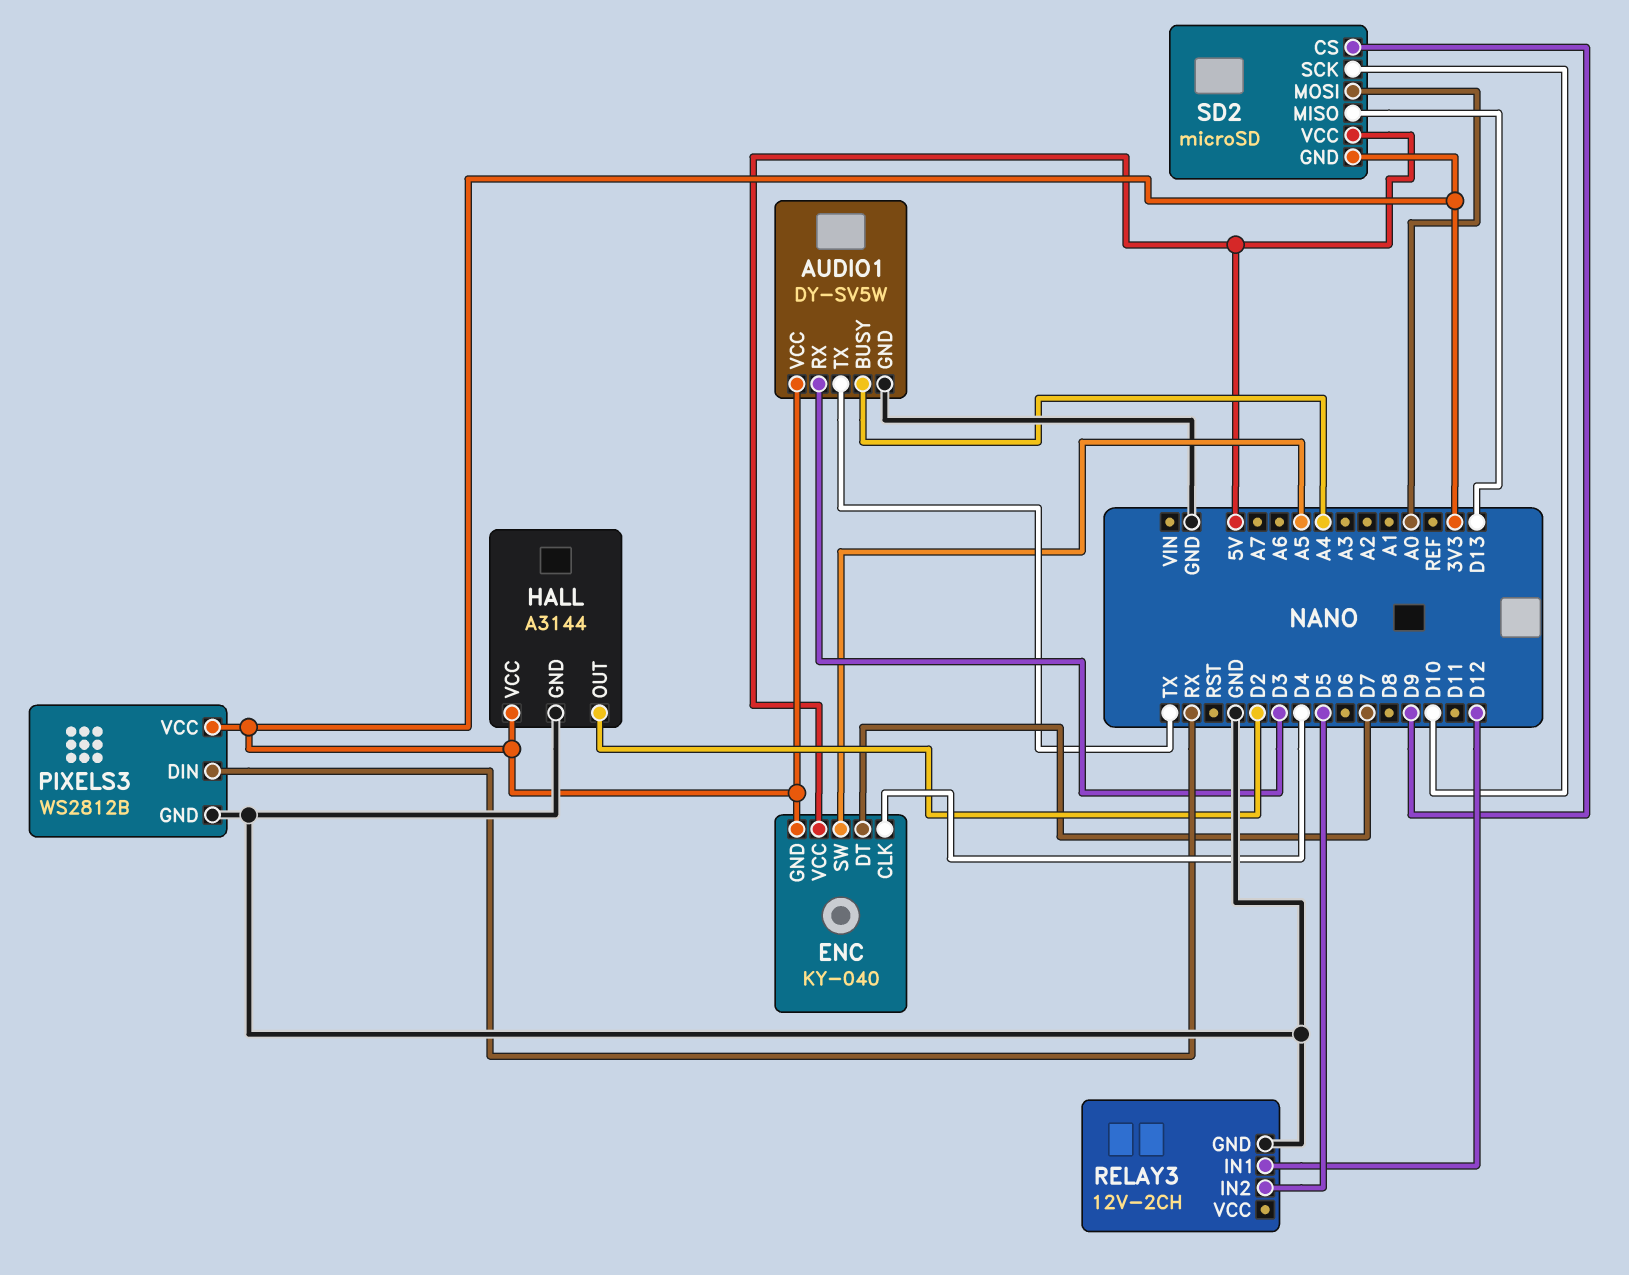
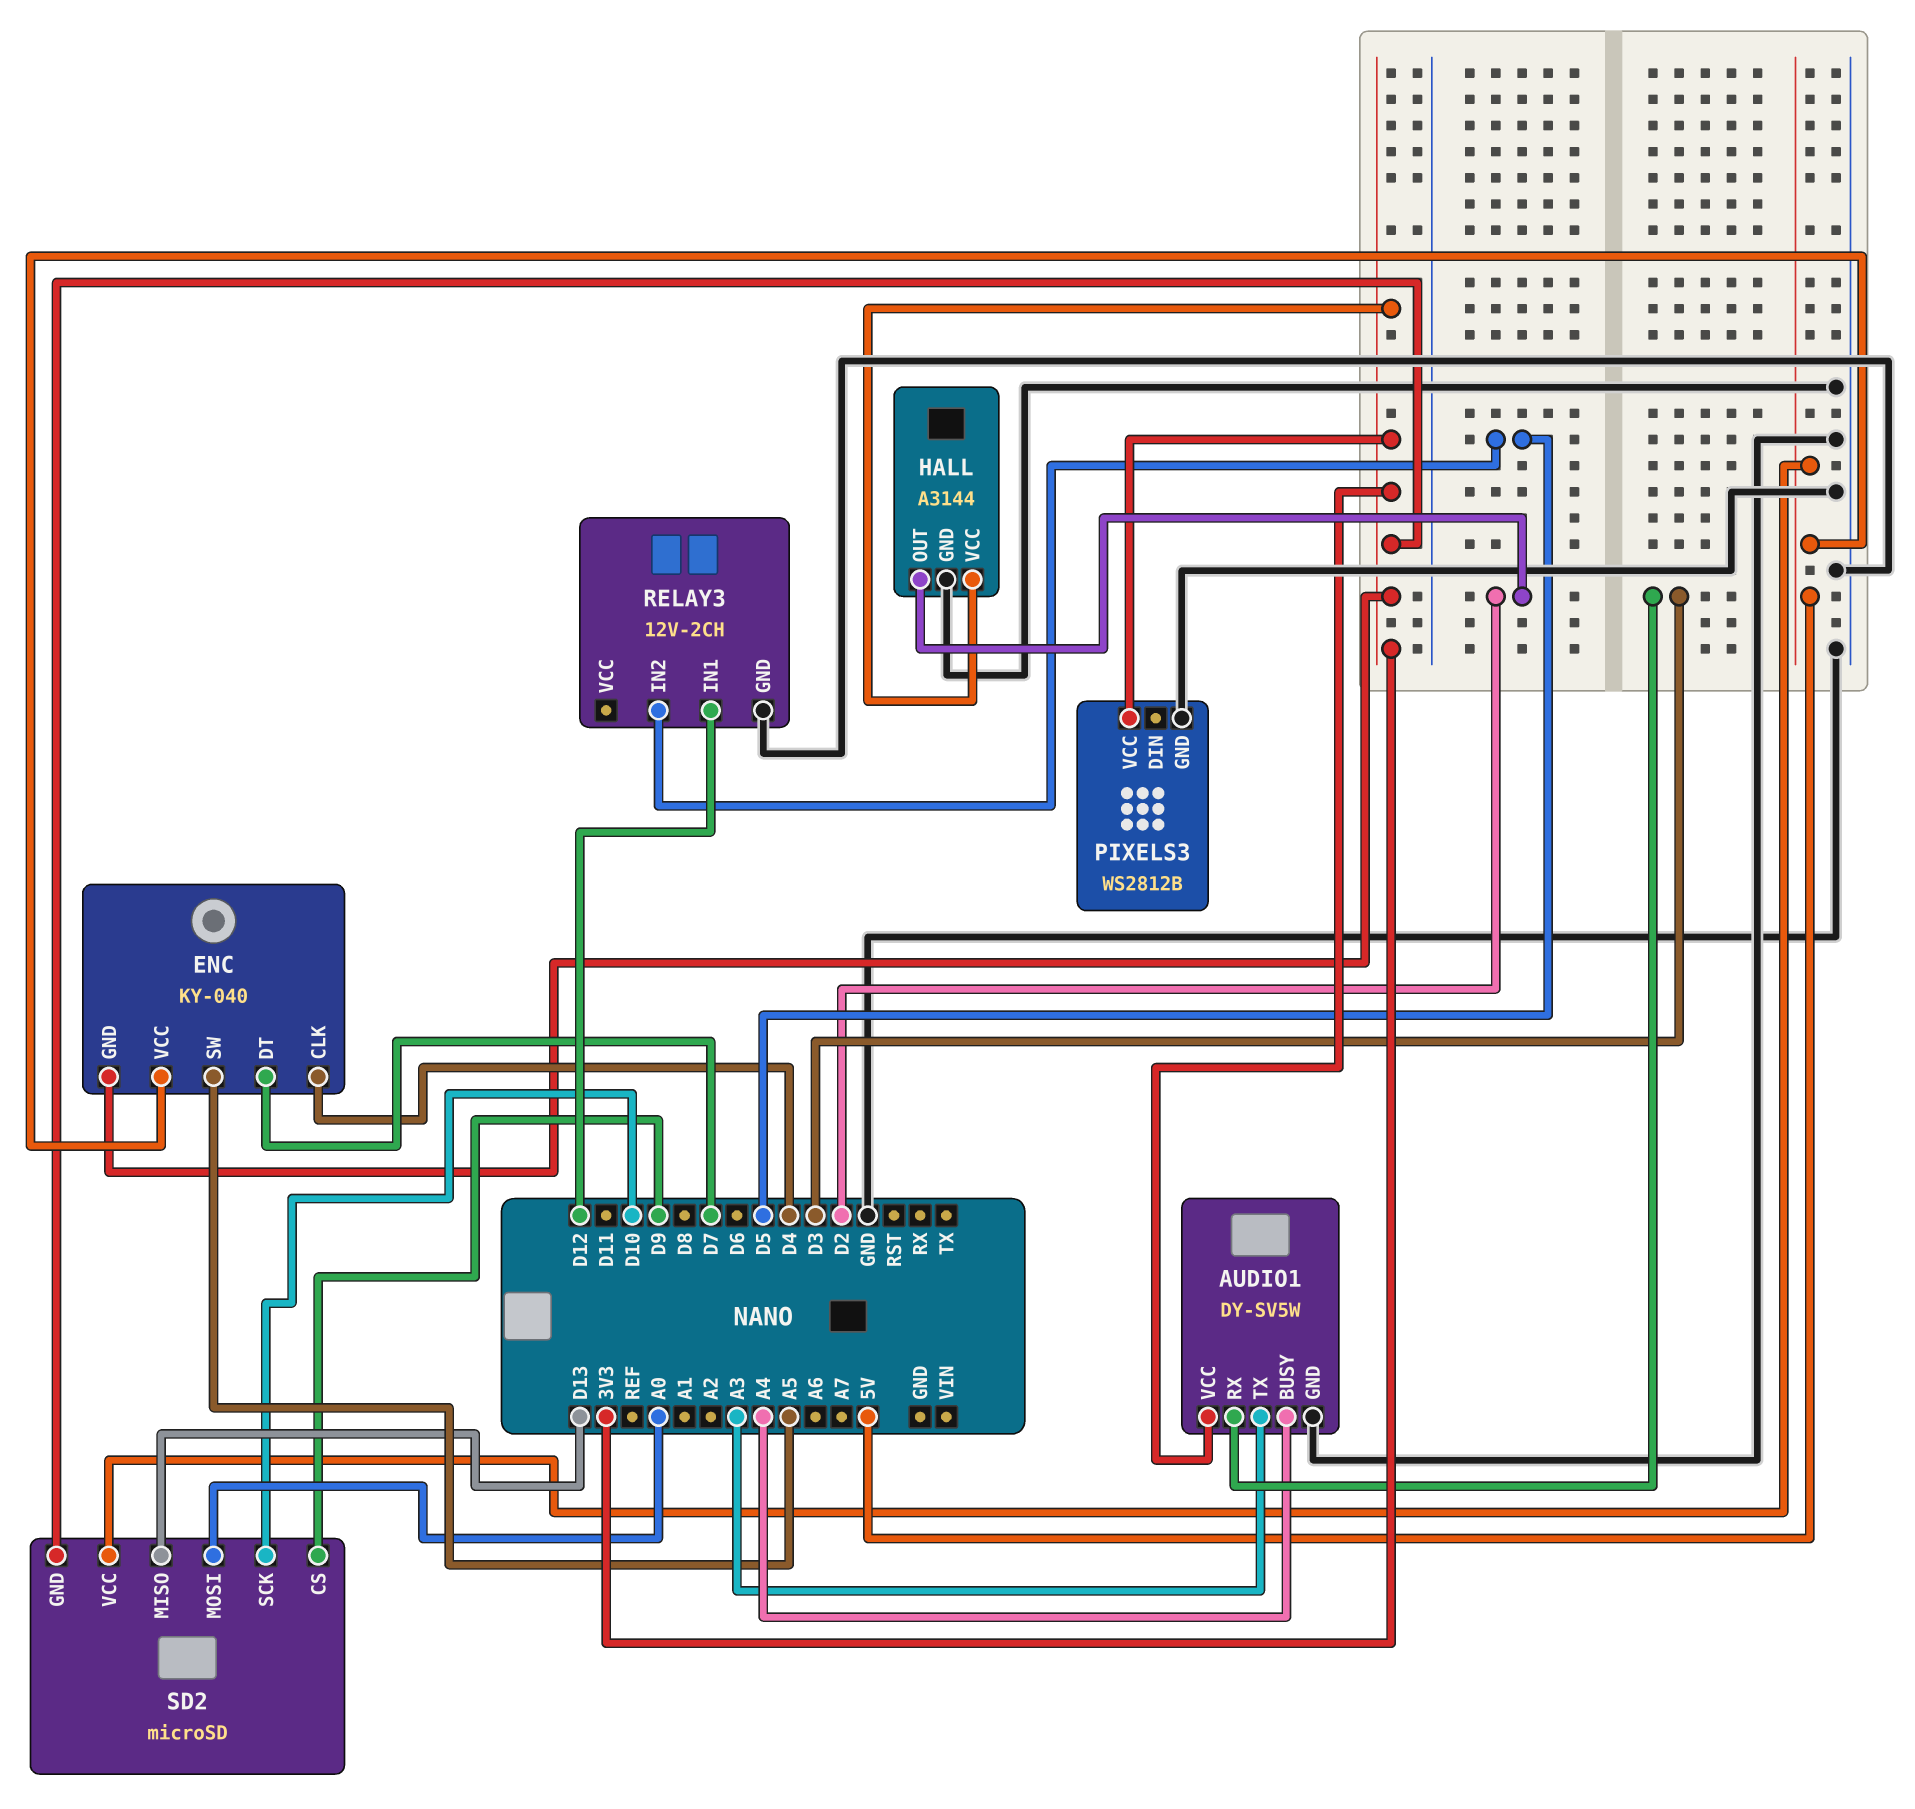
AUDIO1 pin TX: TX -> A3
PIXELS3 pin DIN: RX -> none

